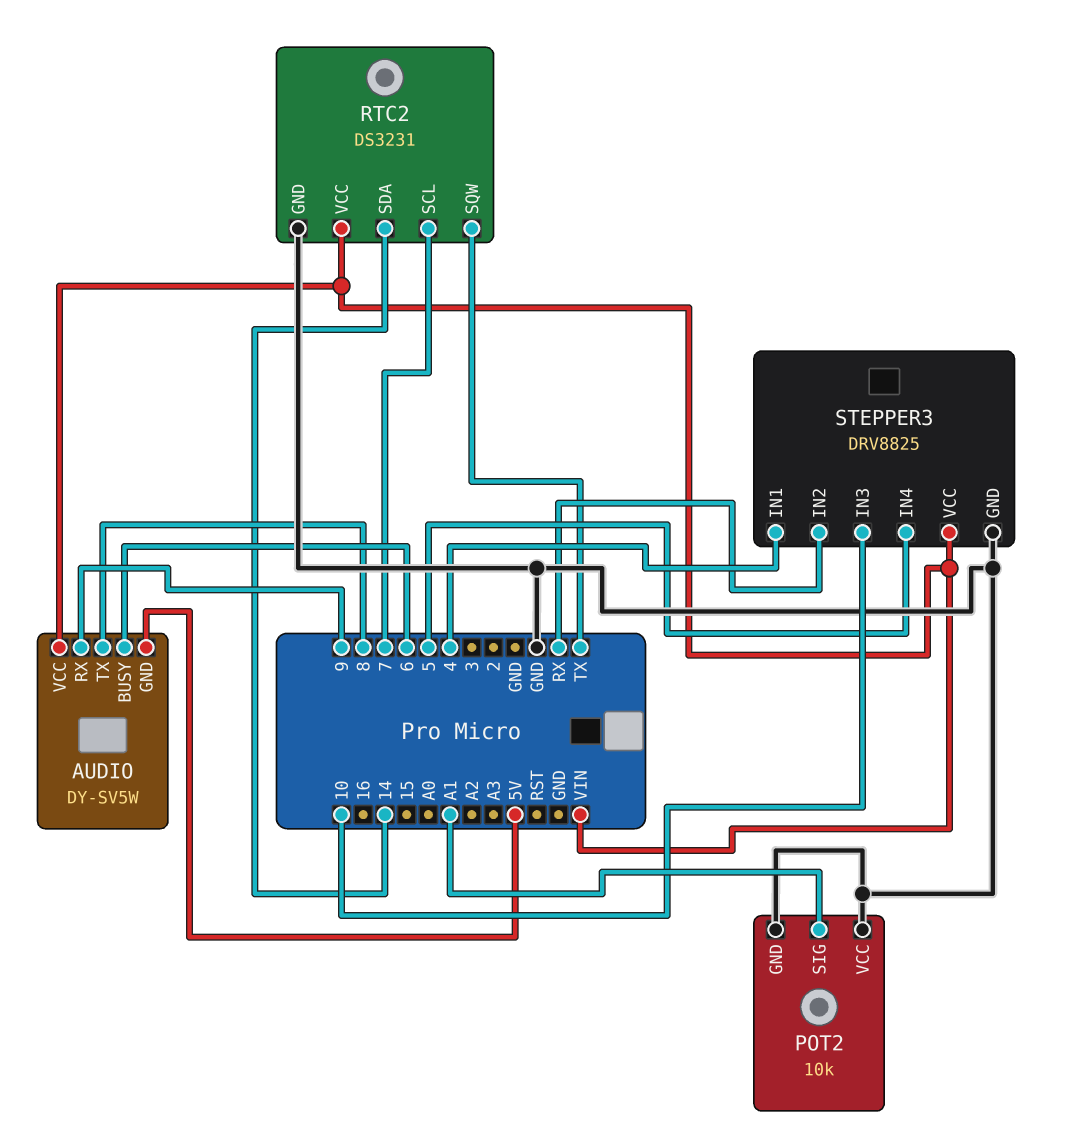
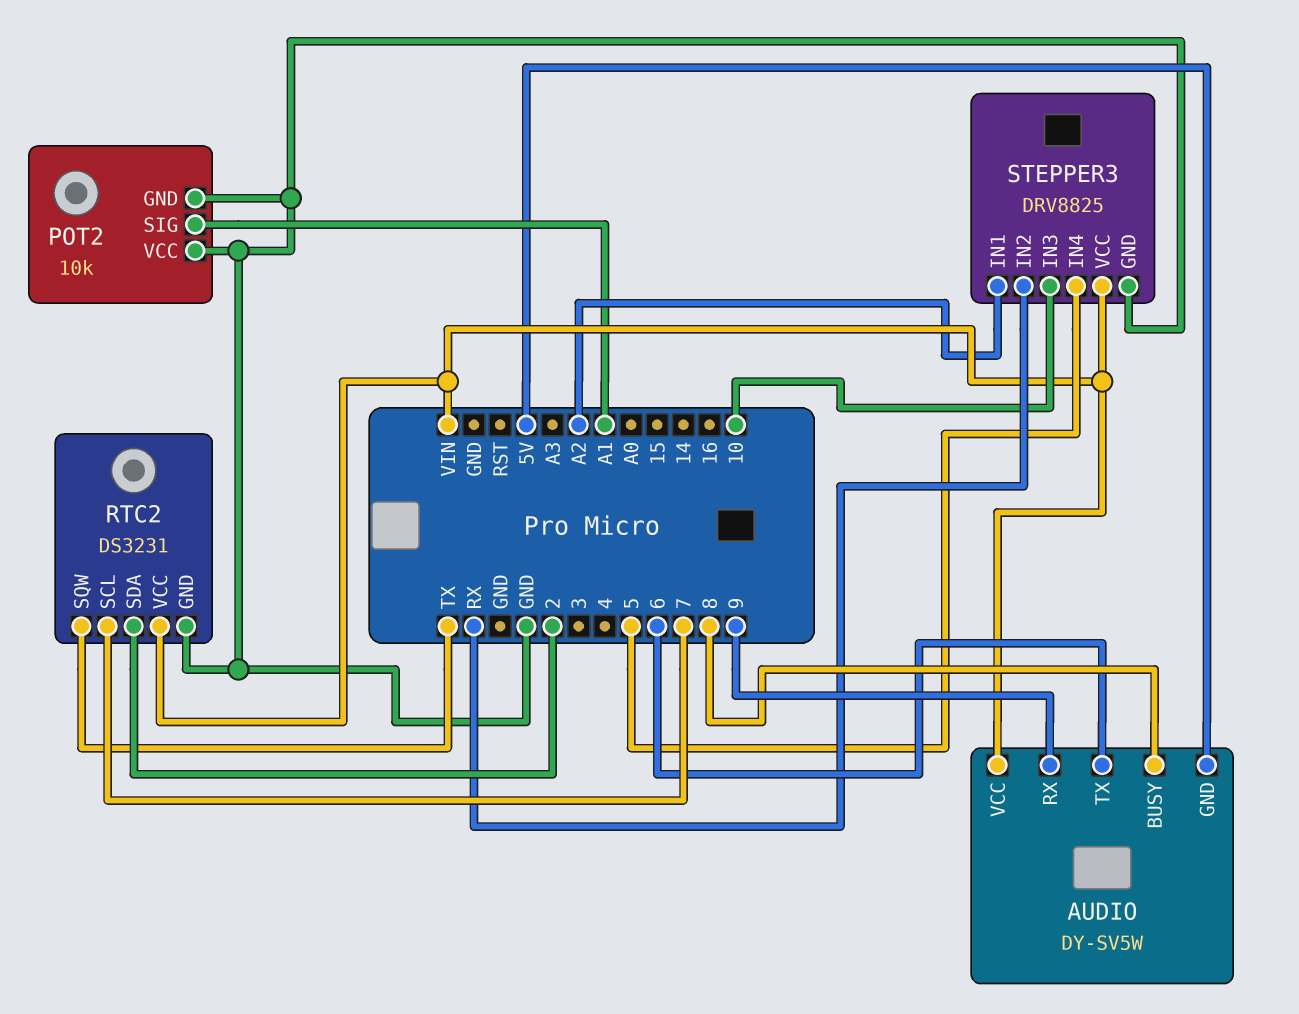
AUDIO pin BUSY: 6 -> 8
AUDIO pin TX: 8 -> 6
RTC2 pin SDA: 14 -> 2
STEPPER3 pin IN1: 4 -> A2

